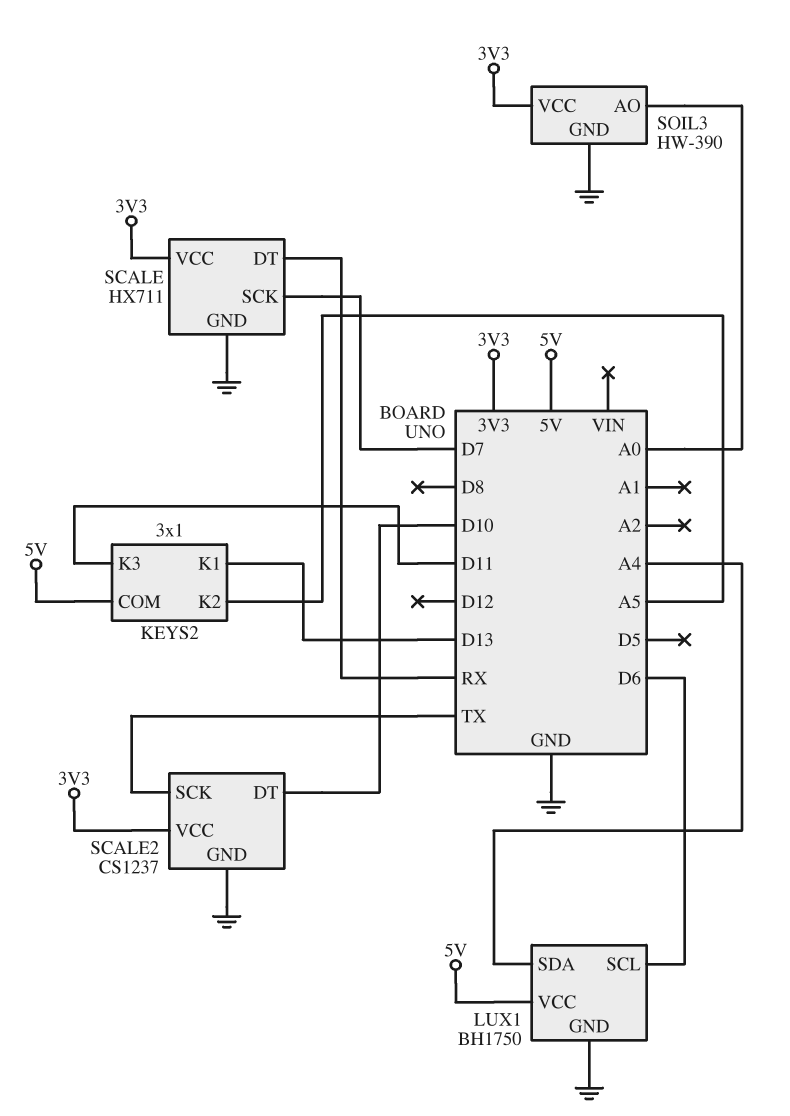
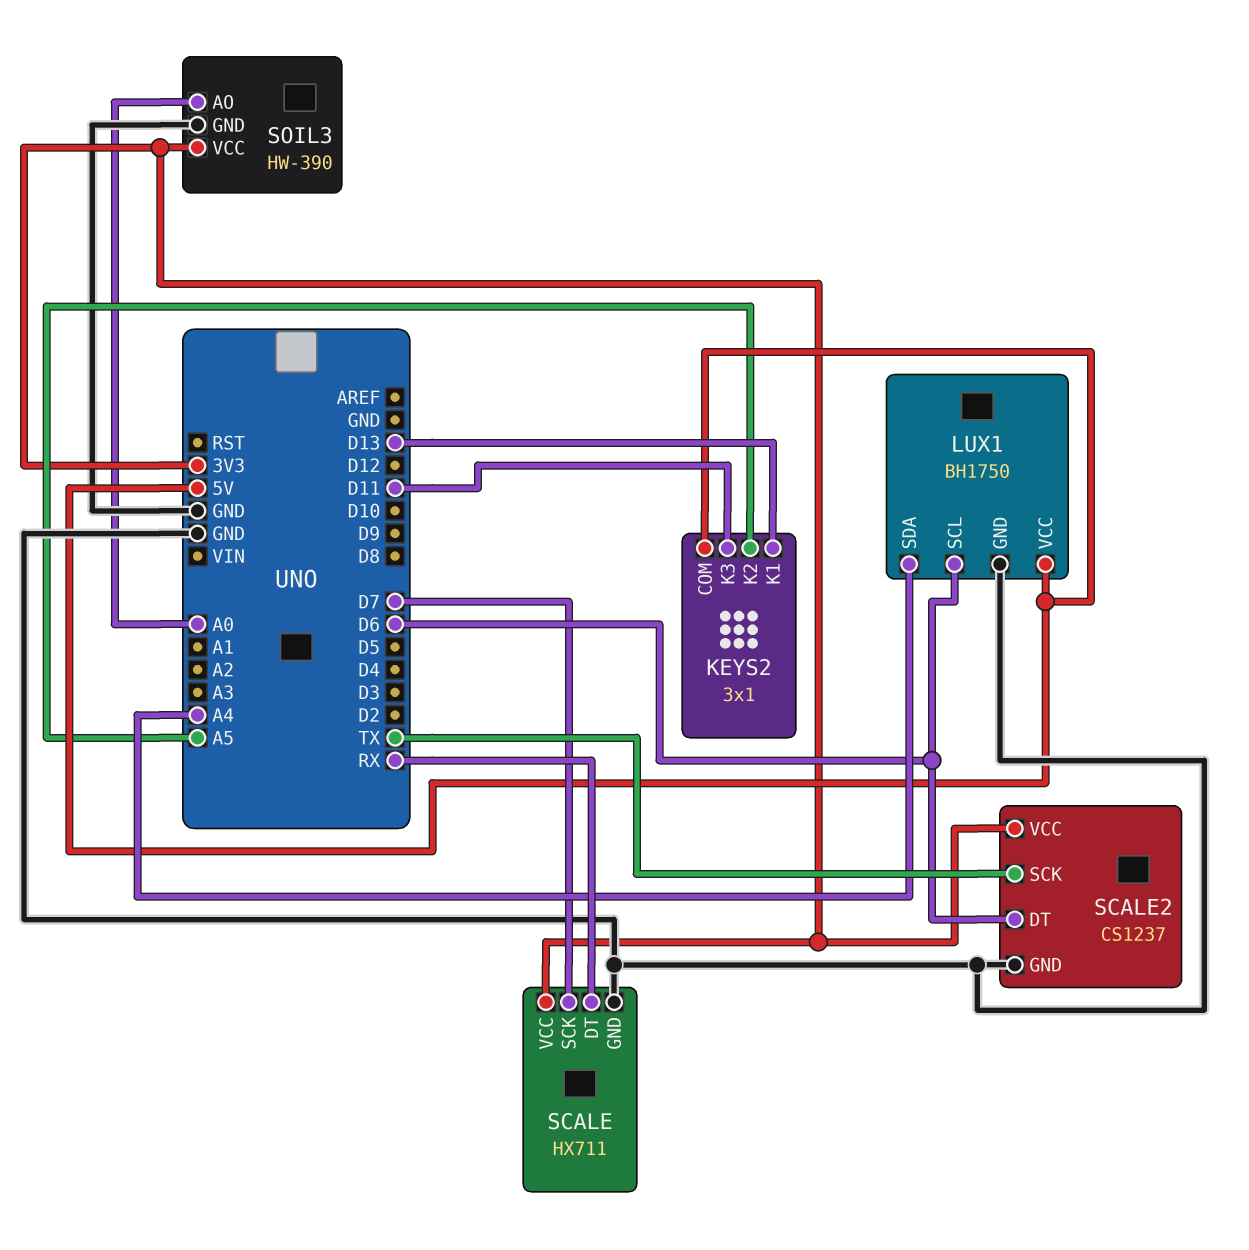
SCALE2 pin DT: D10 -> D6

